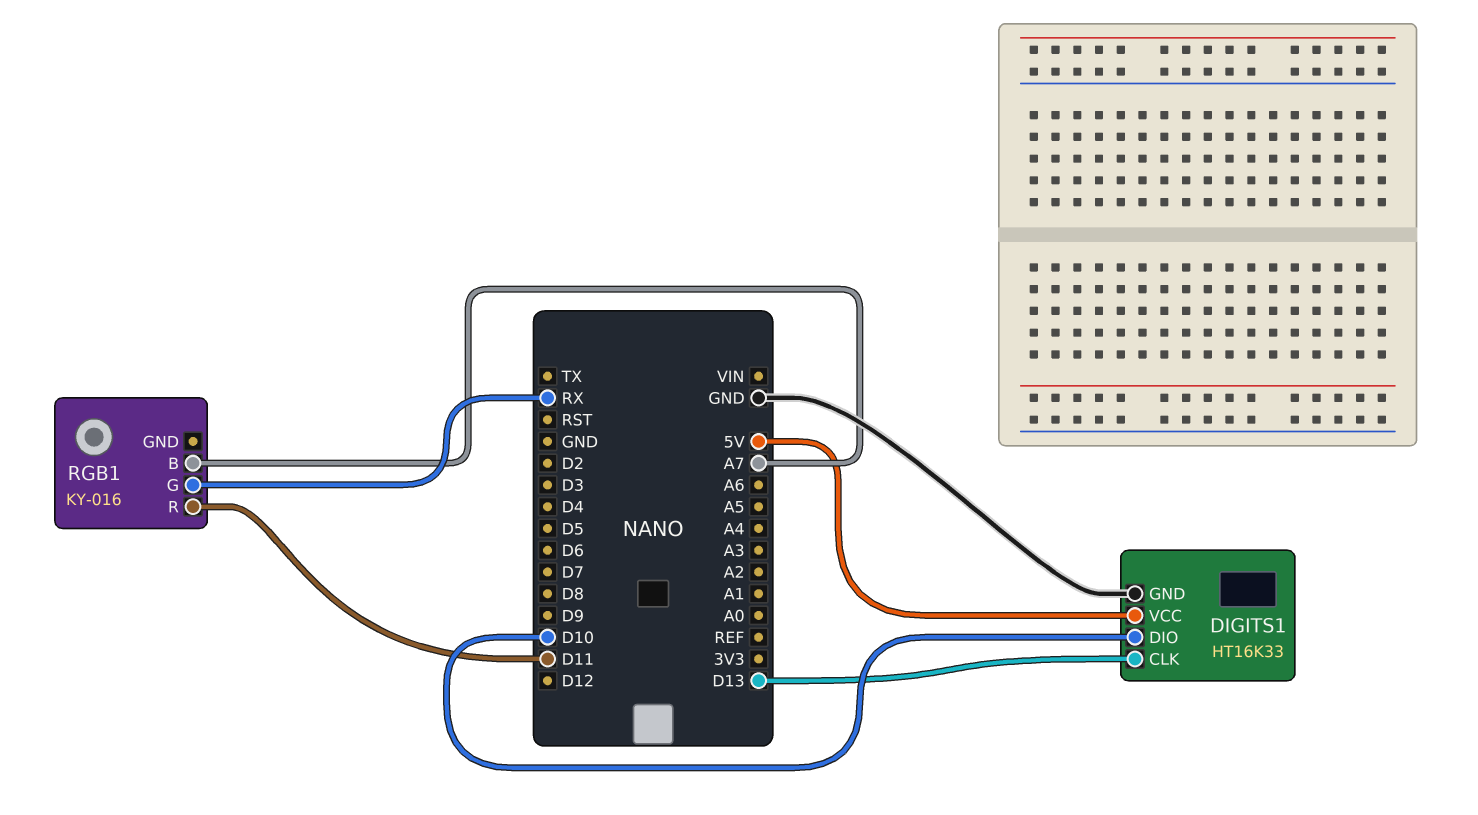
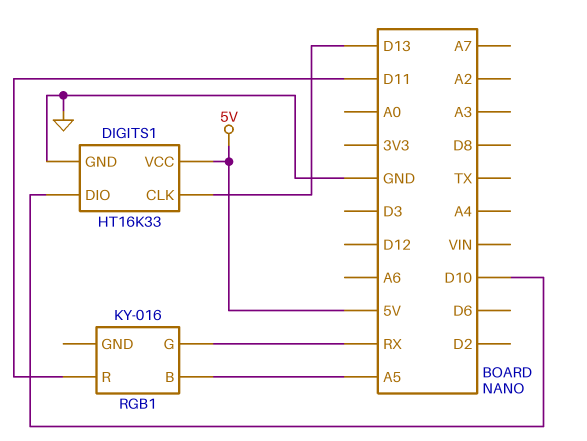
RGB1 pin B: A7 -> A5

